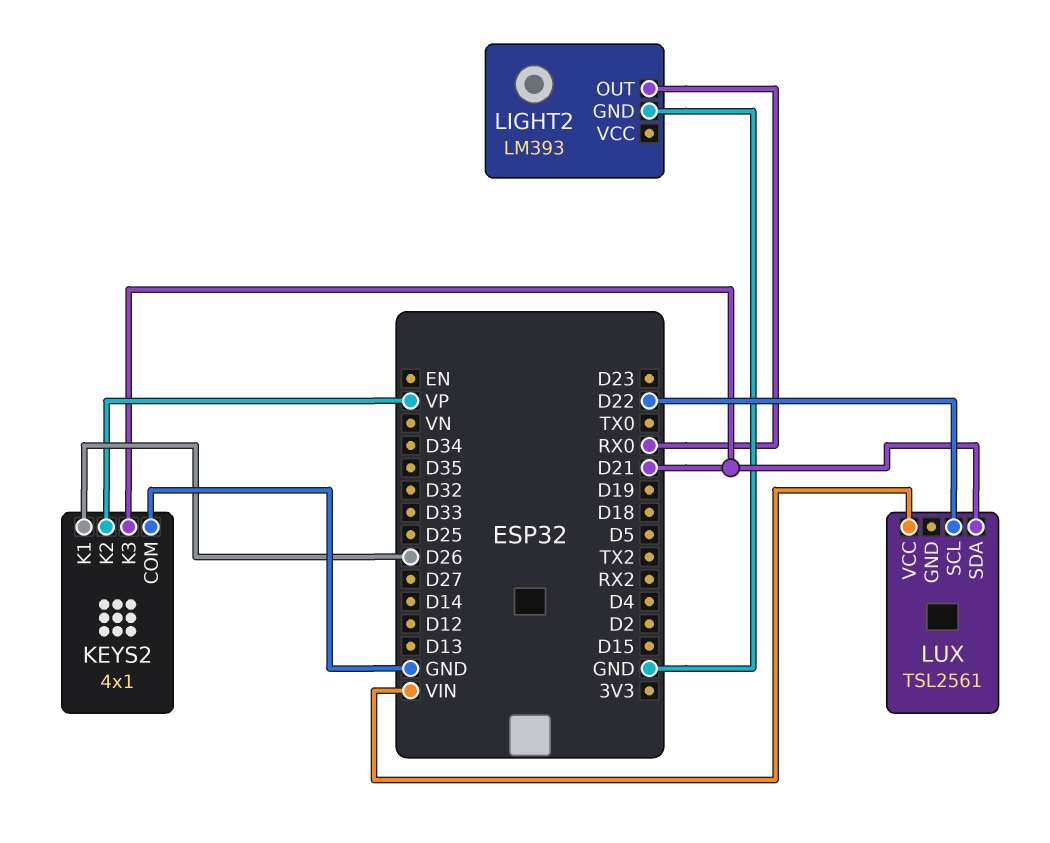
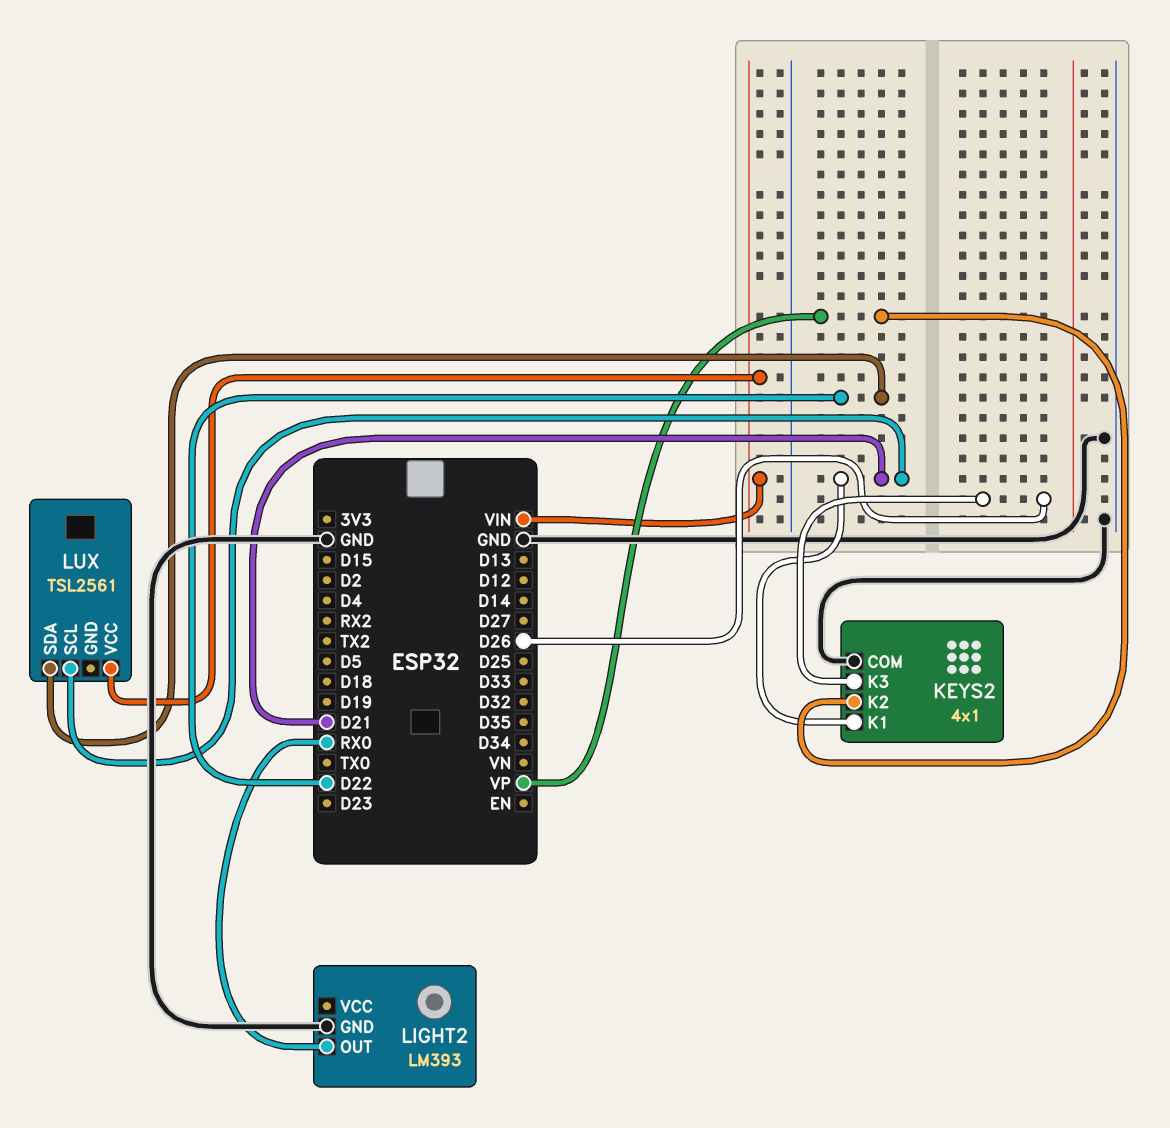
KEYS2 pin K1: D26 -> D21
KEYS2 pin K3: D21 -> D26
LUX pin SCL: D22 -> D21
LUX pin SDA: D21 -> D22

